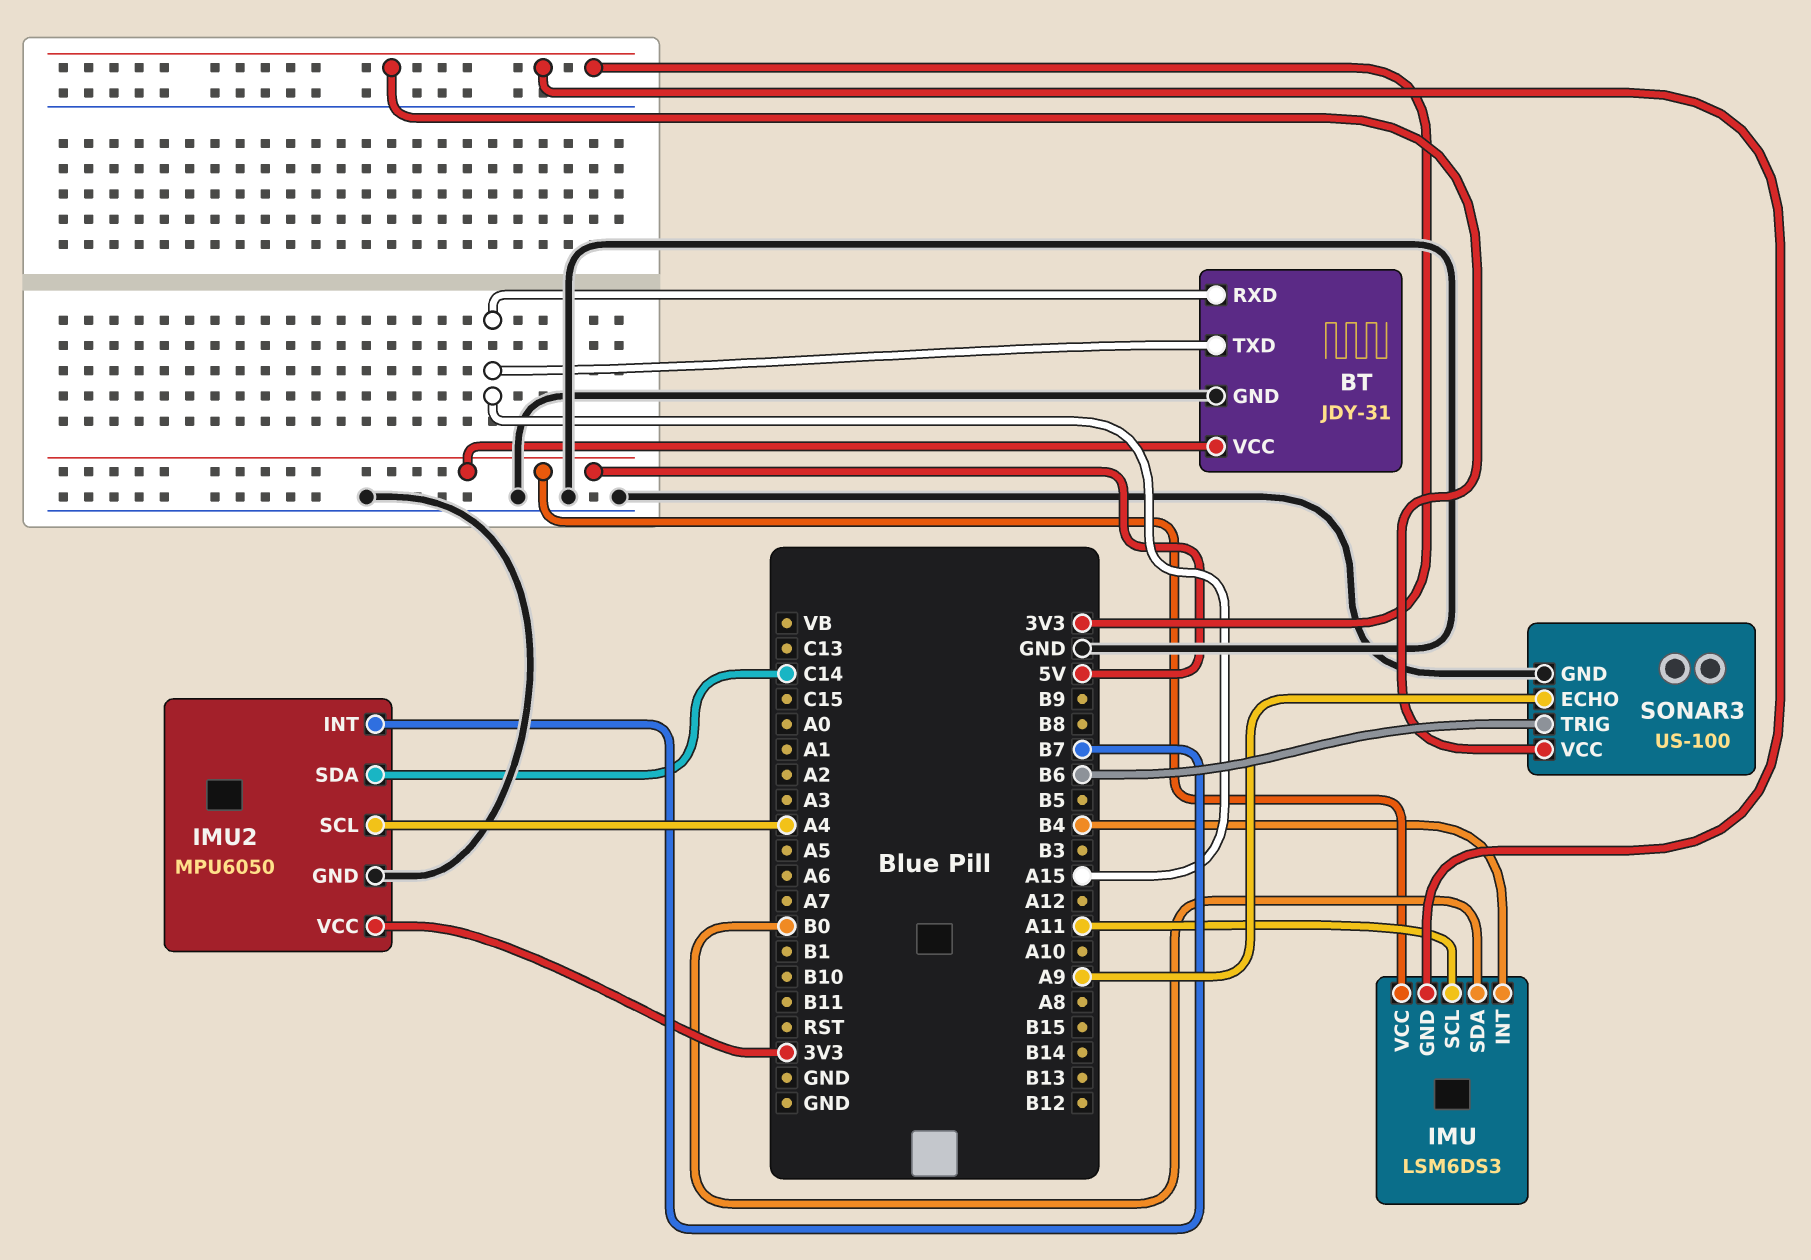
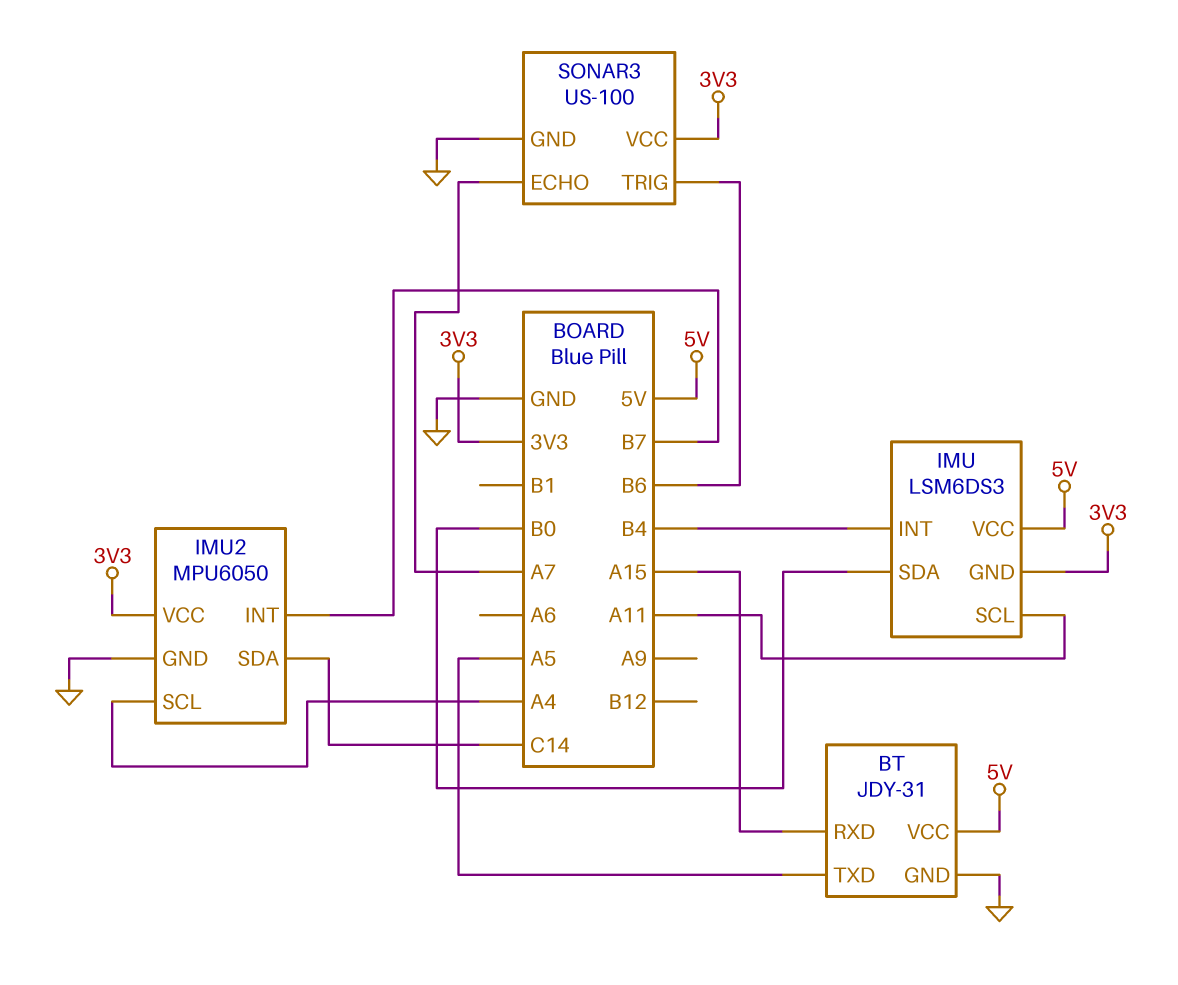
BT pin TXD: A15 -> A5
SONAR3 pin ECHO: A9 -> A7

